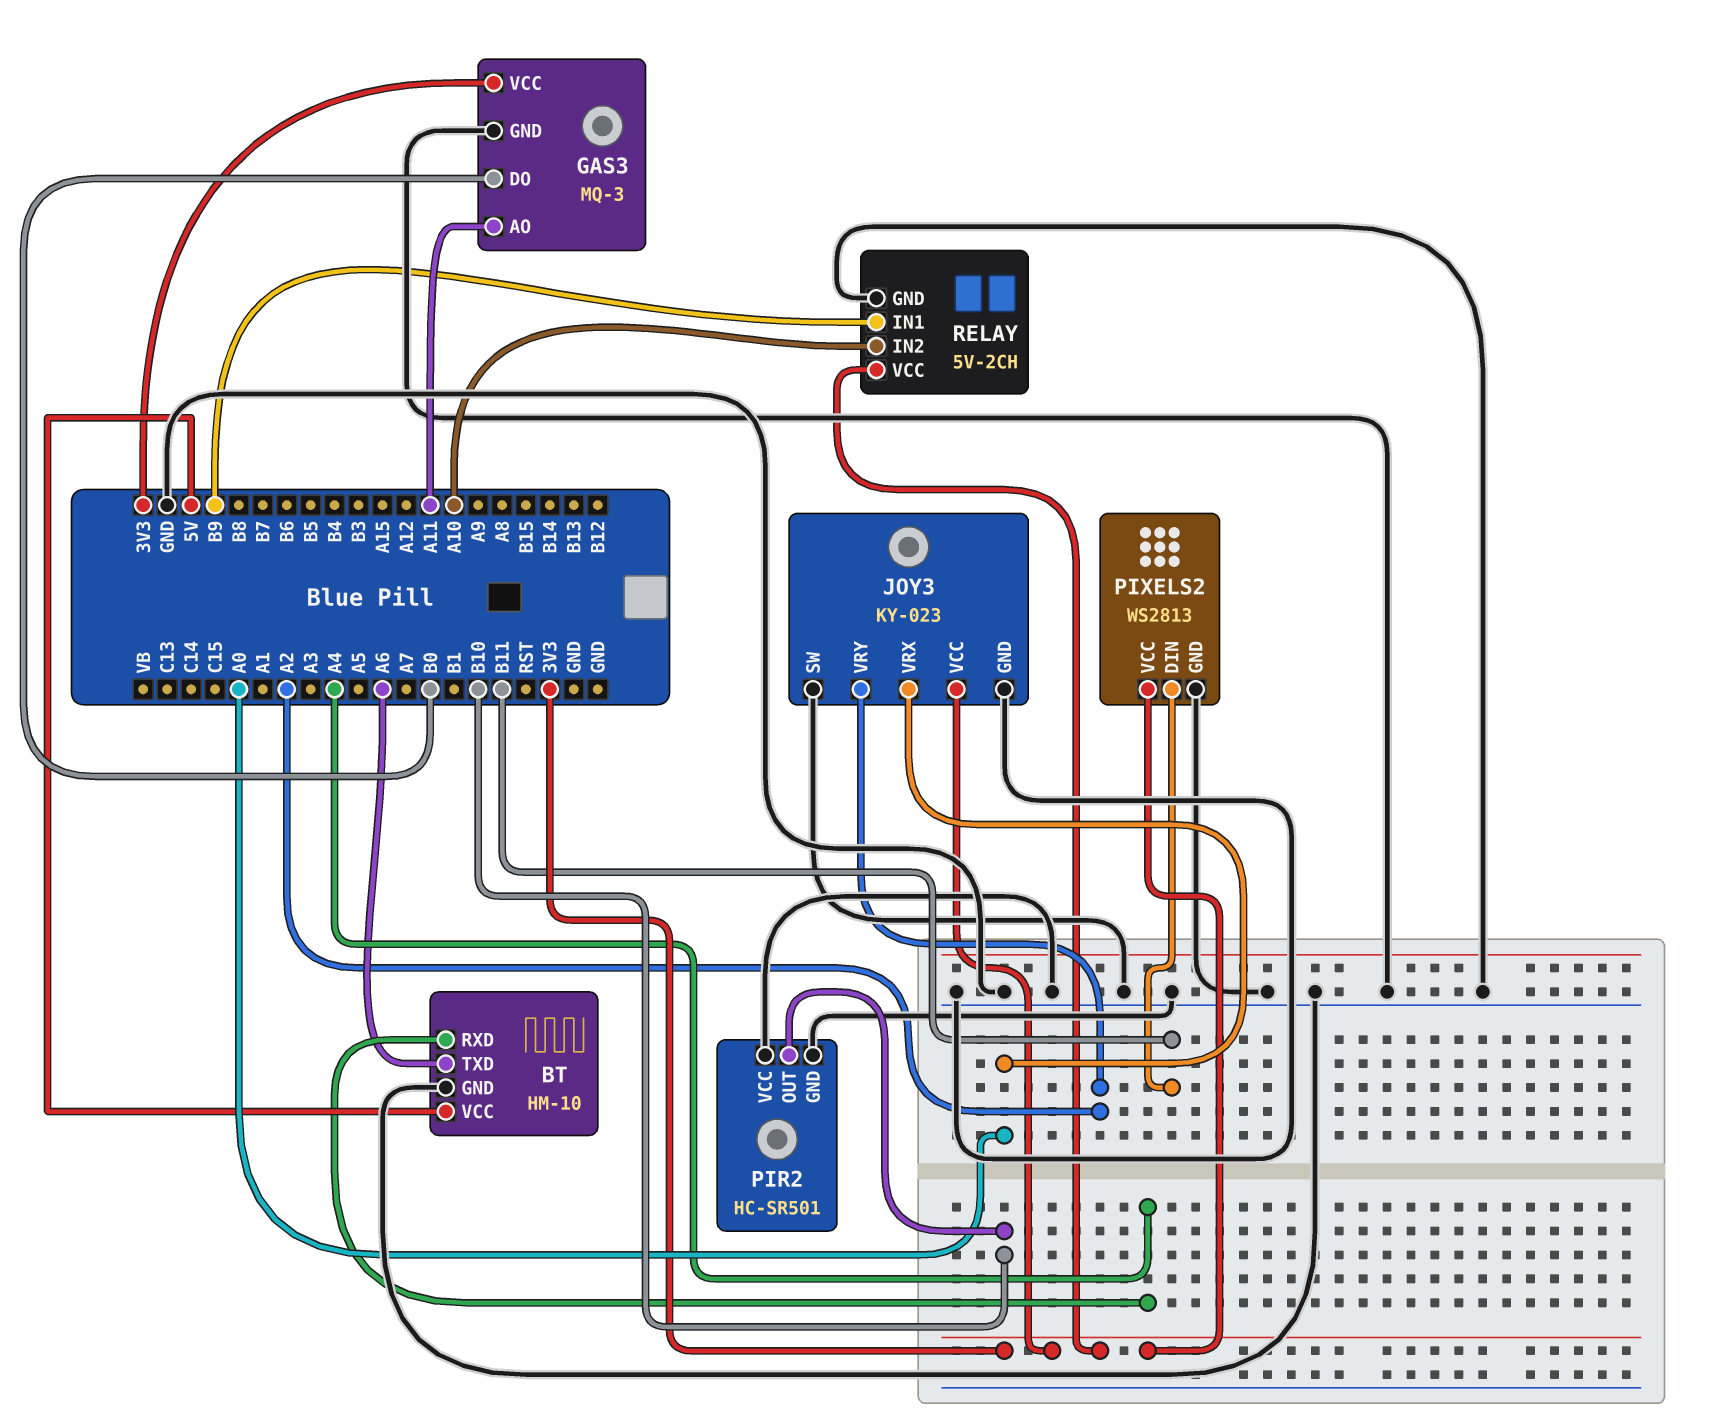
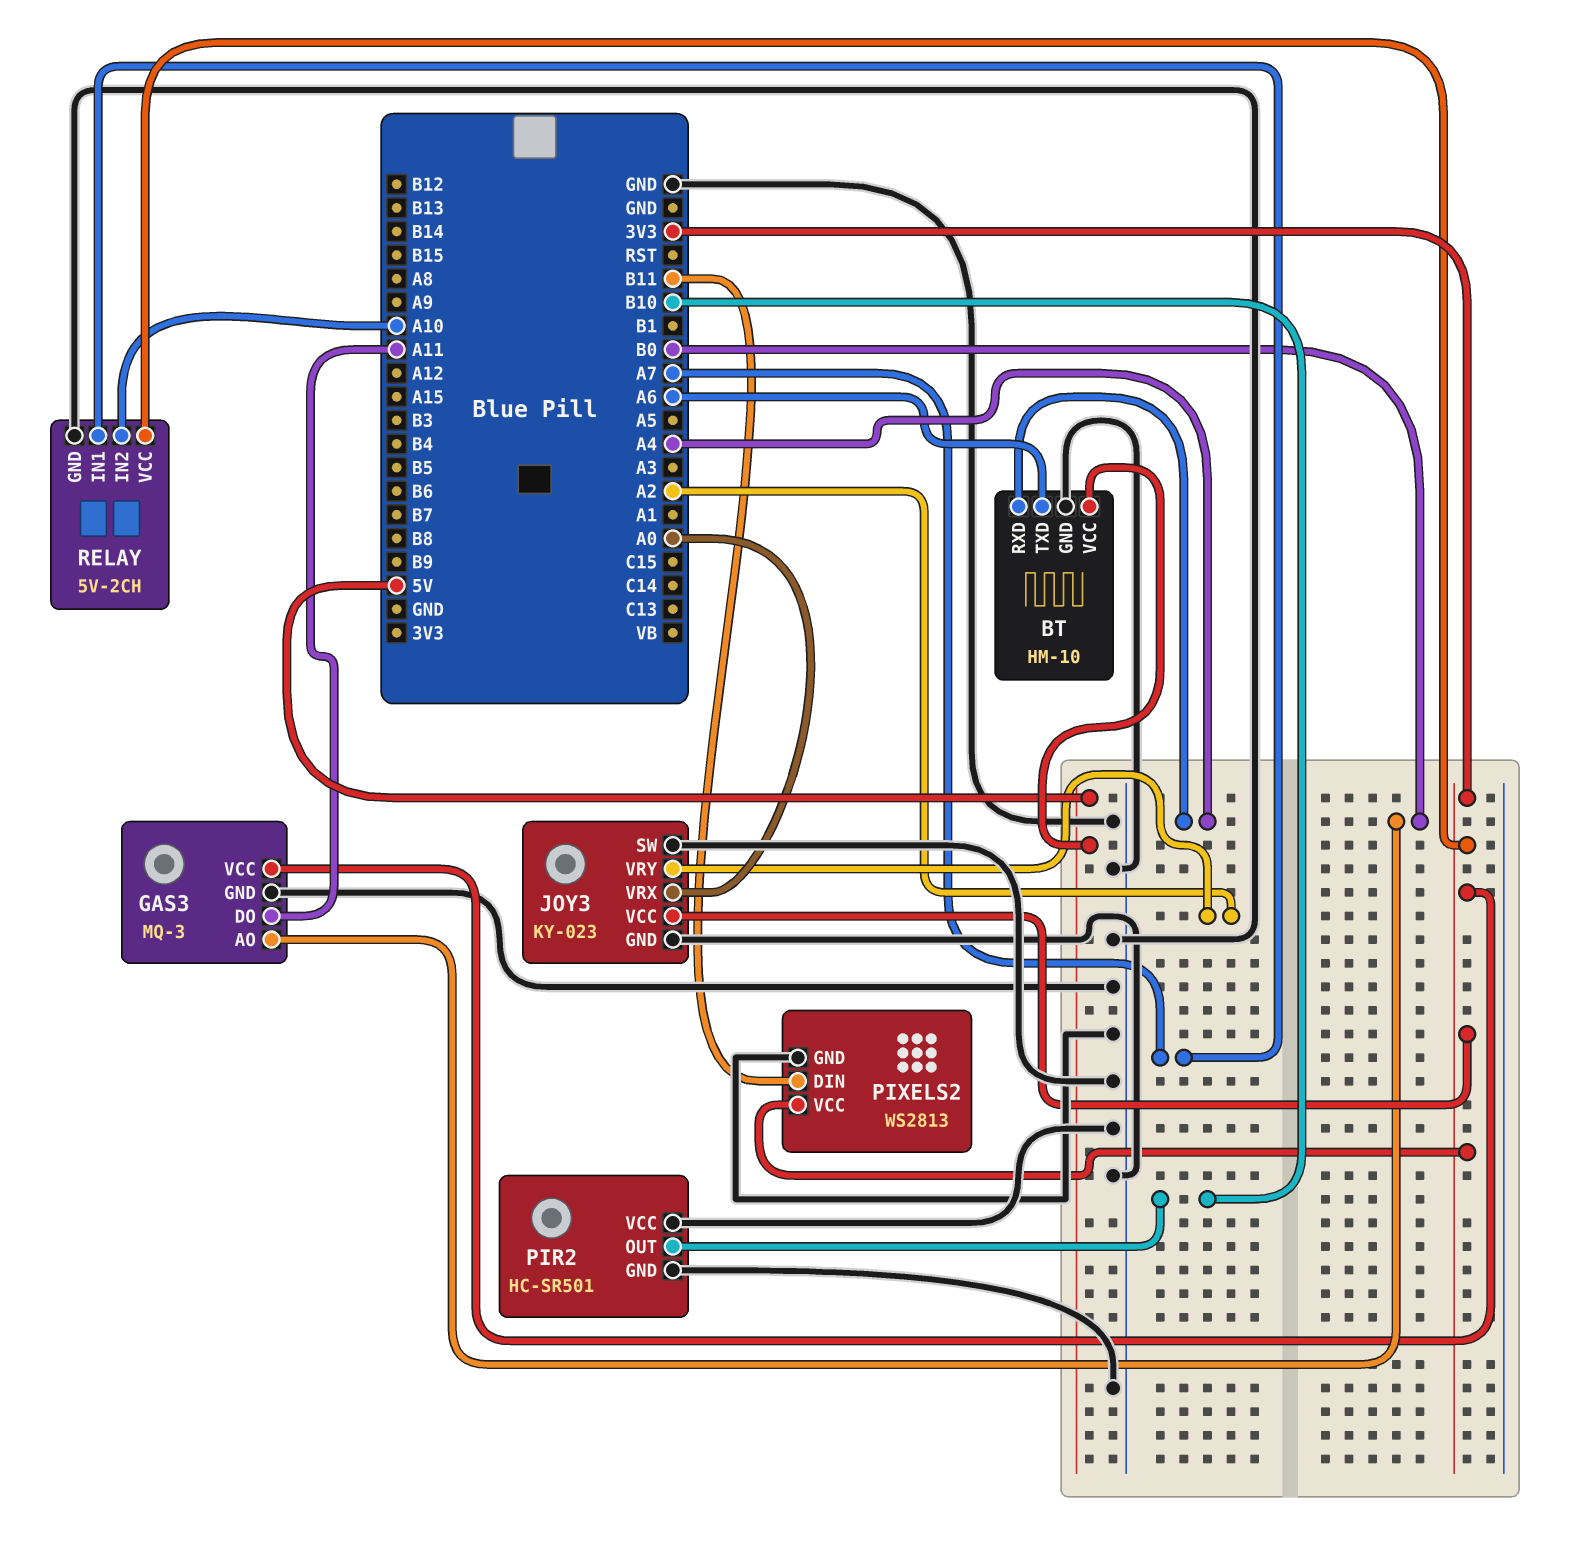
GAS3 pin AO: A11 -> B0
GAS3 pin DO: B0 -> A11
RELAY pin IN1: B9 -> A7

